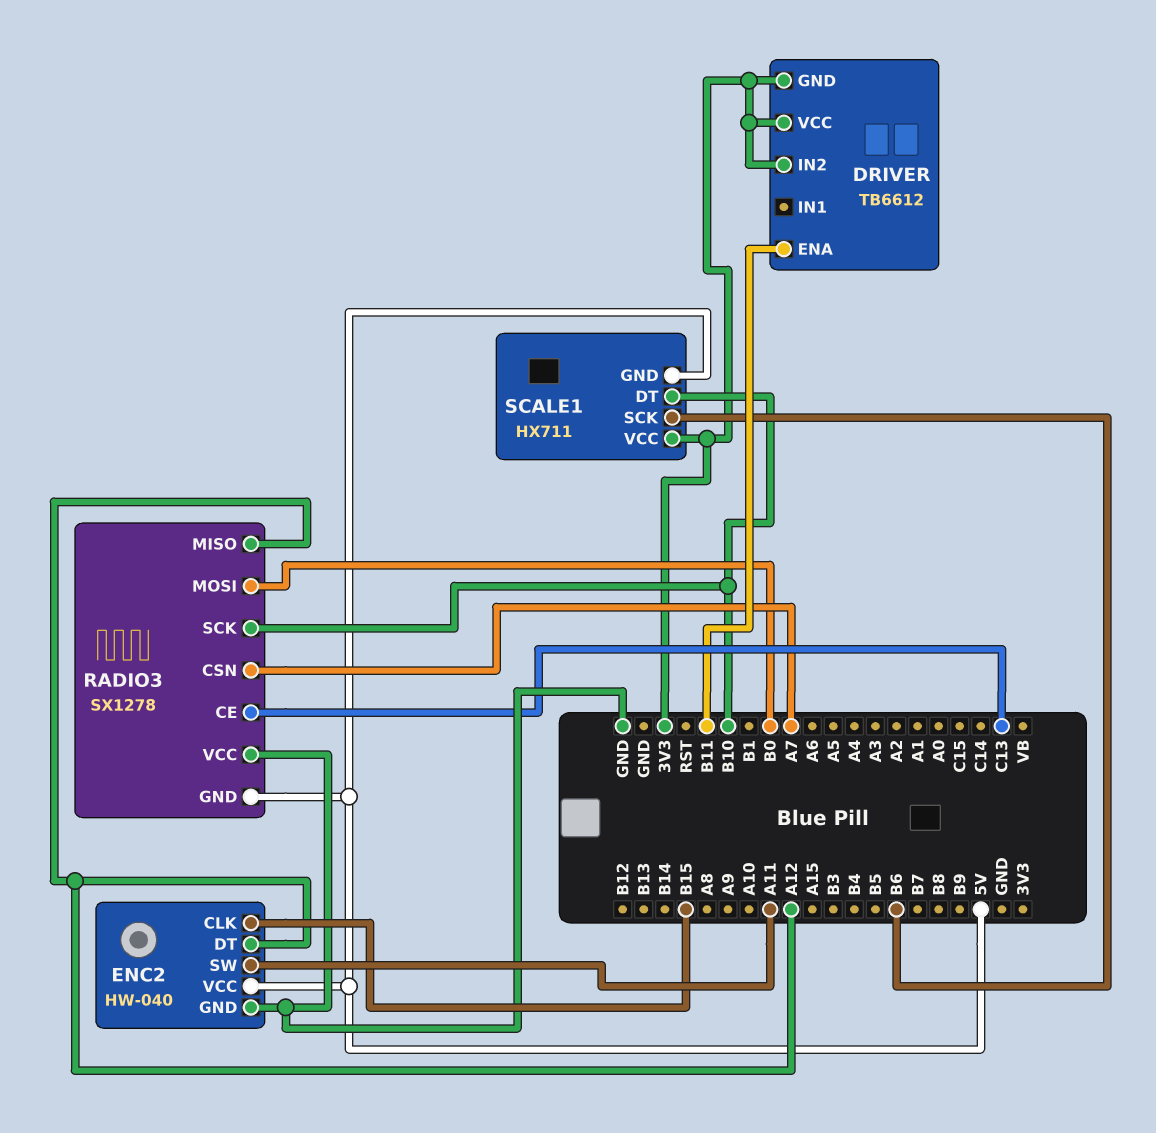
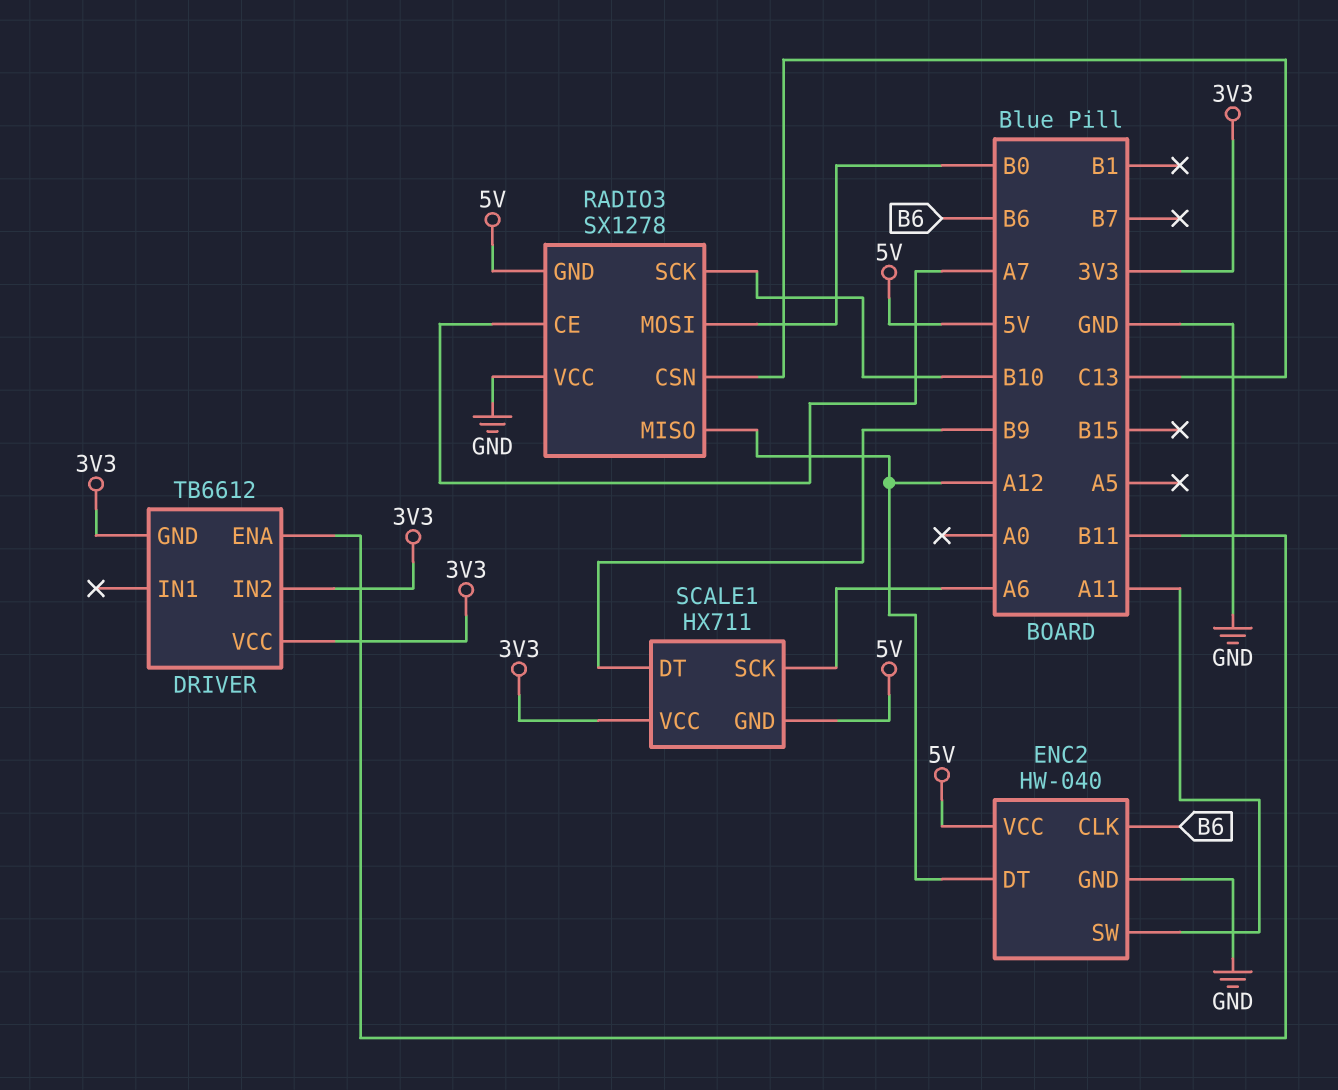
ENC2 pin CLK: B15 -> B6
RADIO3 pin CE: C13 -> A7
RADIO3 pin CSN: A7 -> C13
SCALE1 pin DT: B10 -> B9
SCALE1 pin SCK: B6 -> A6

